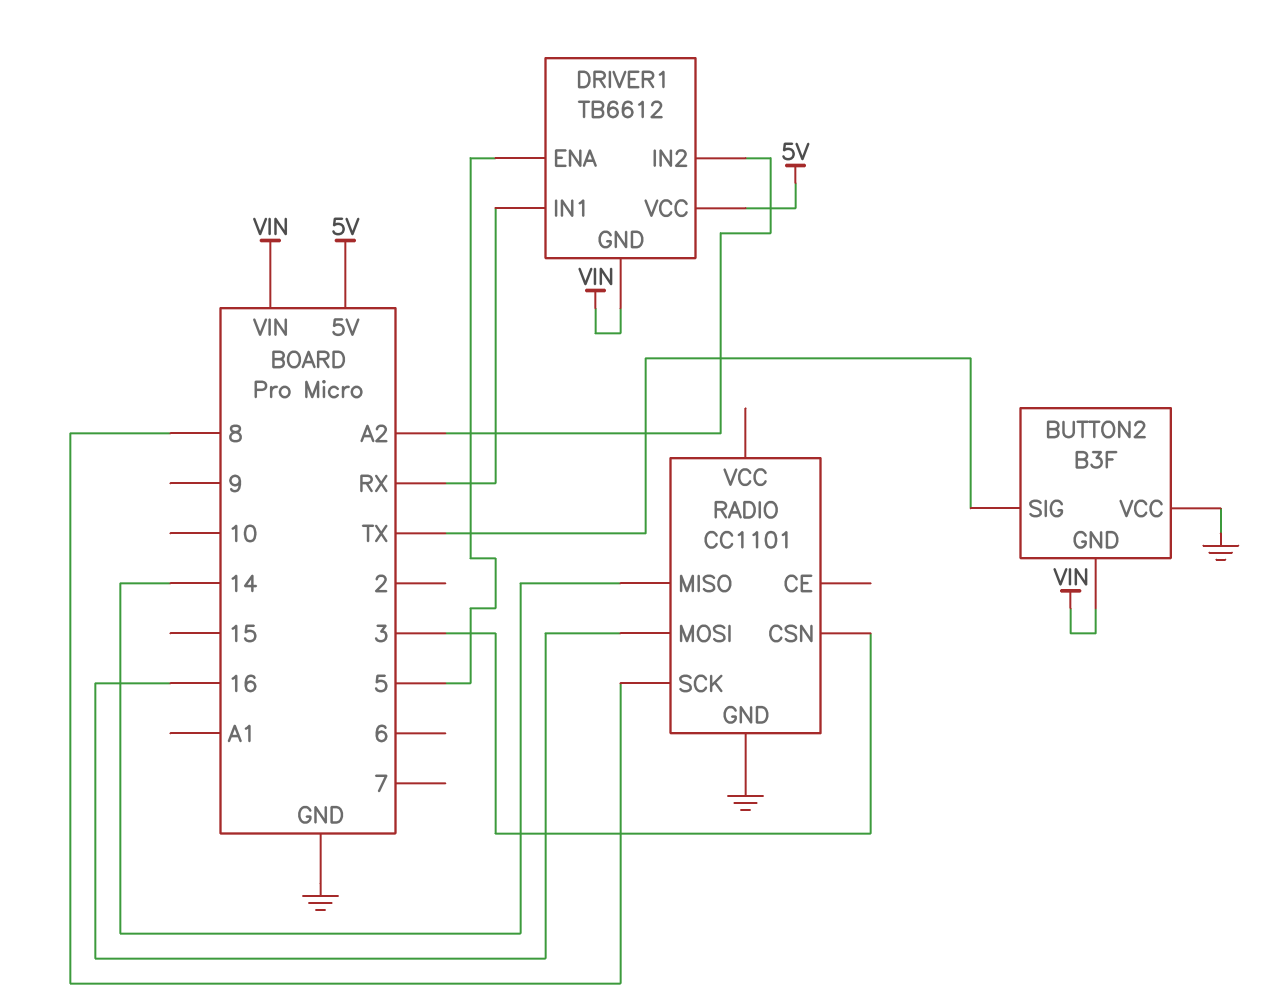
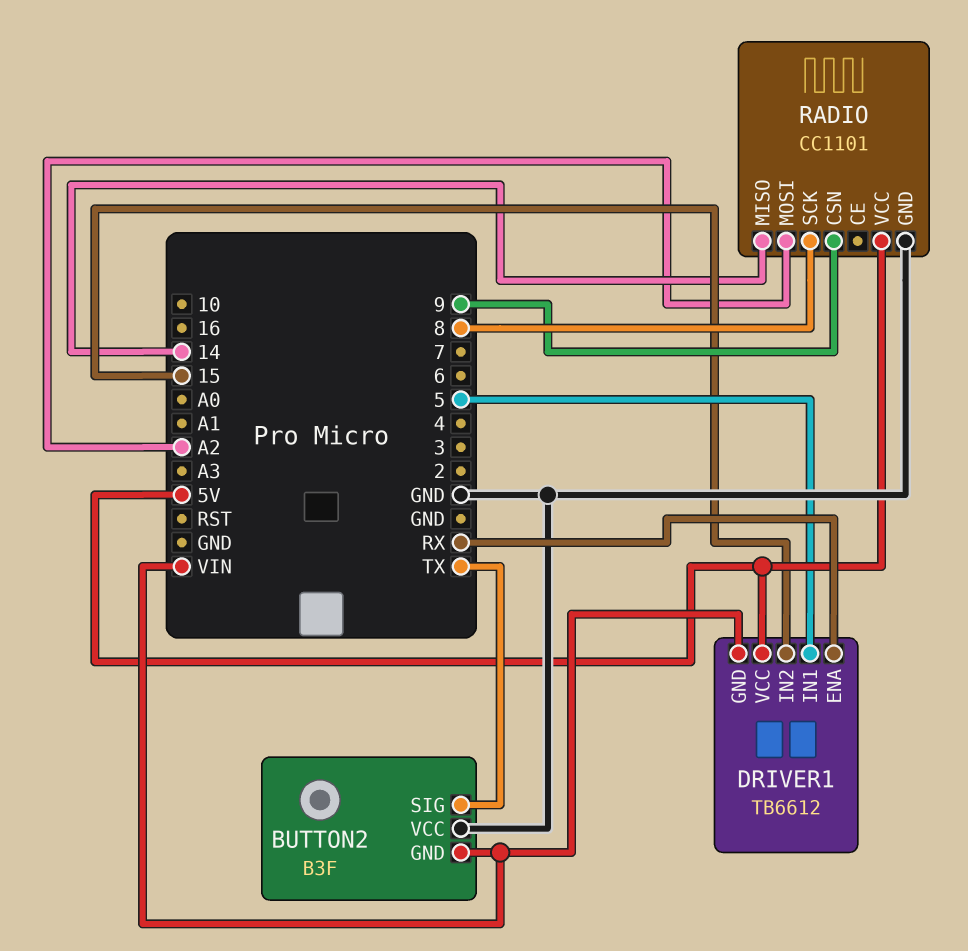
DRIVER1 pin ENA: 5 -> RX
DRIVER1 pin IN1: RX -> 5
DRIVER1 pin IN2: A2 -> 15
RADIO pin CSN: 3 -> 9
RADIO pin MOSI: 16 -> A2
RADIO pin VCC: none -> 5V

